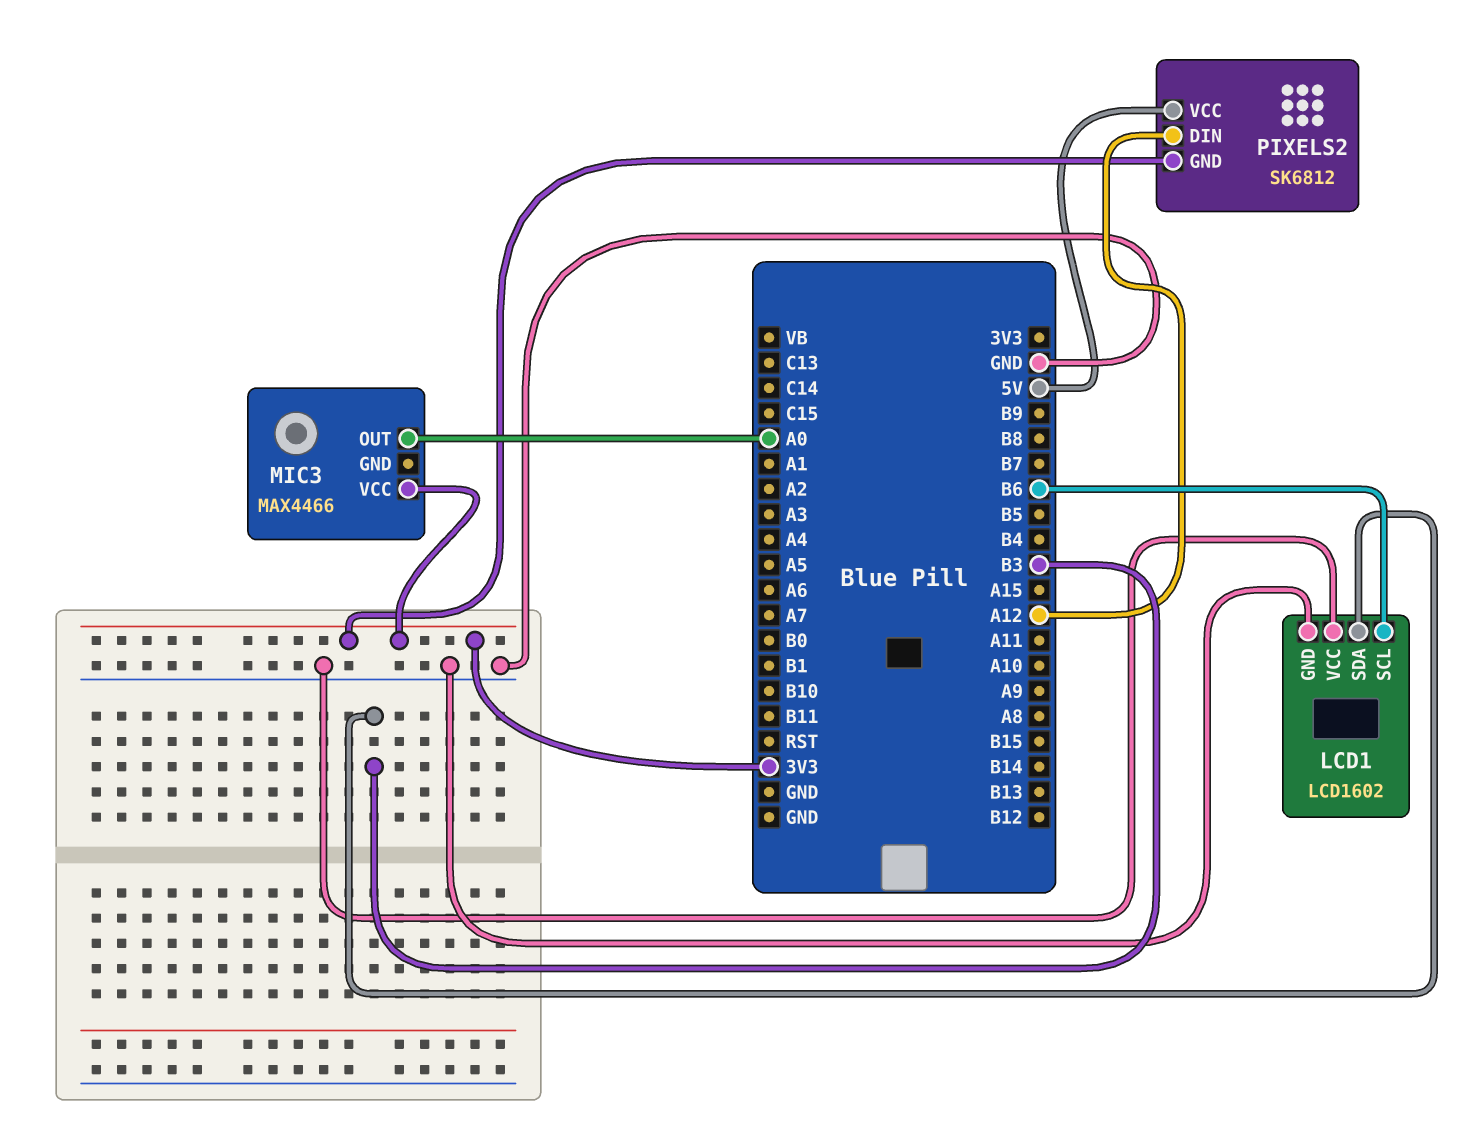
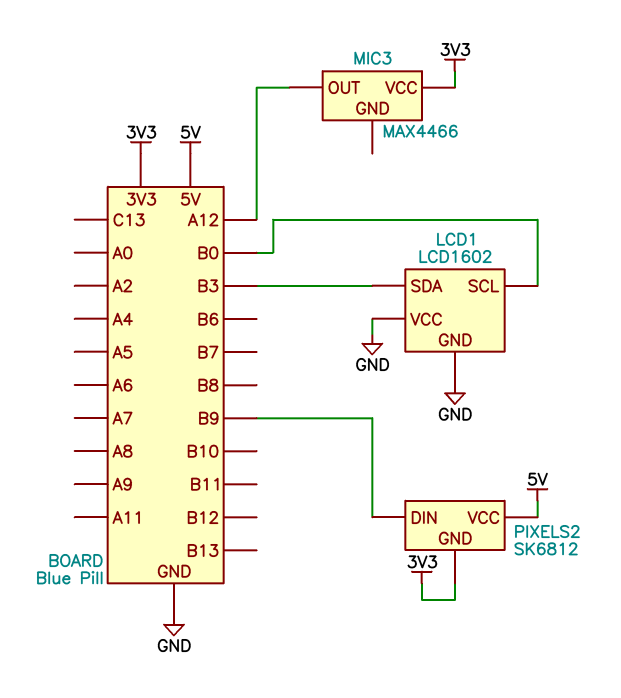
LCD1 pin SCL: B6 -> B0
MIC3 pin OUT: A0 -> A12
PIXELS2 pin DIN: A12 -> B9

